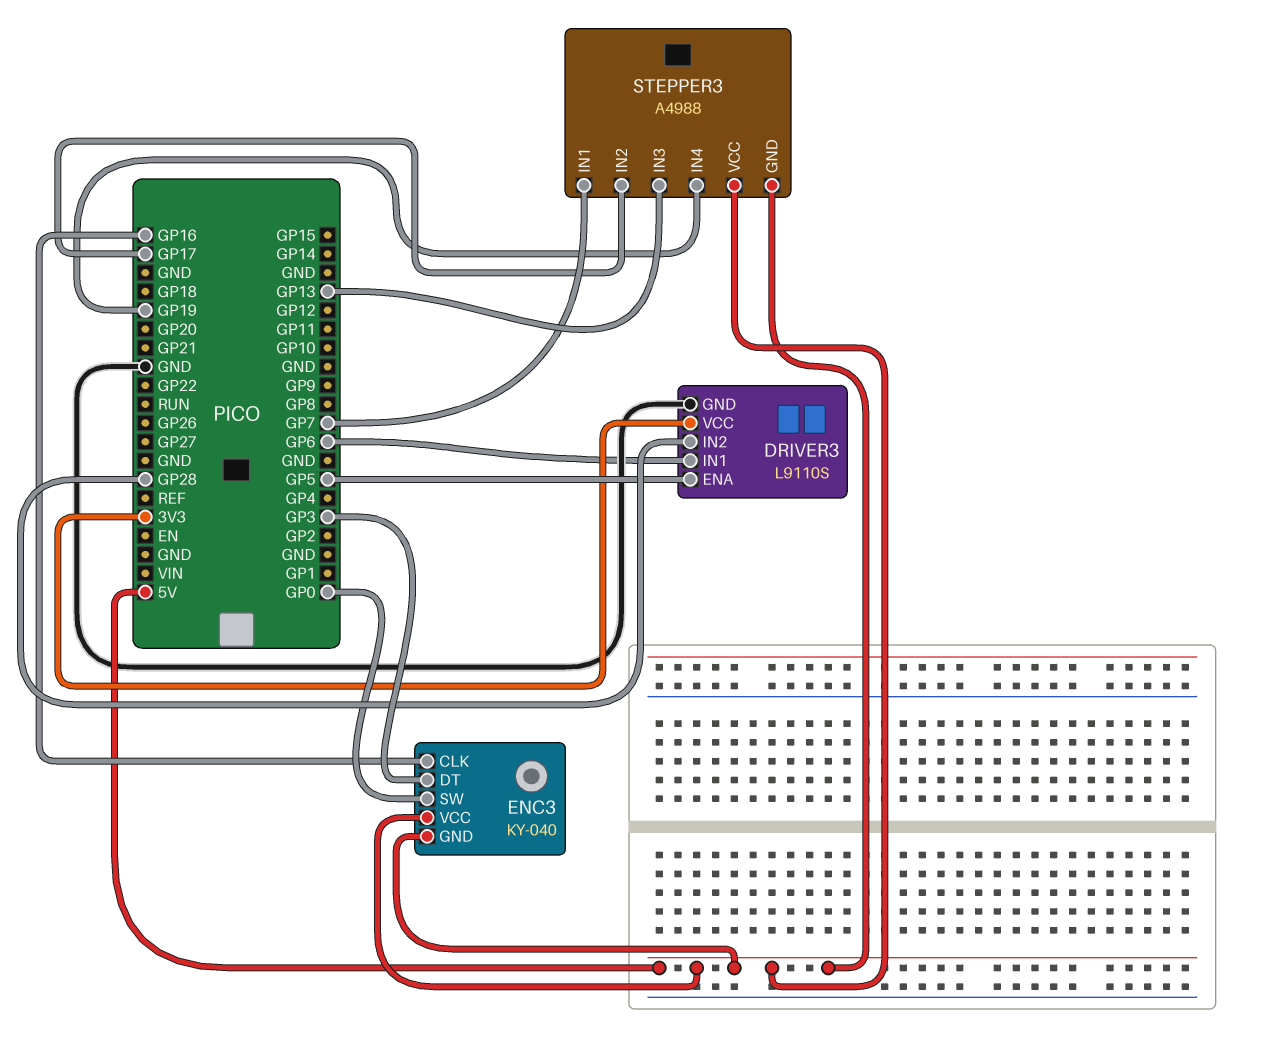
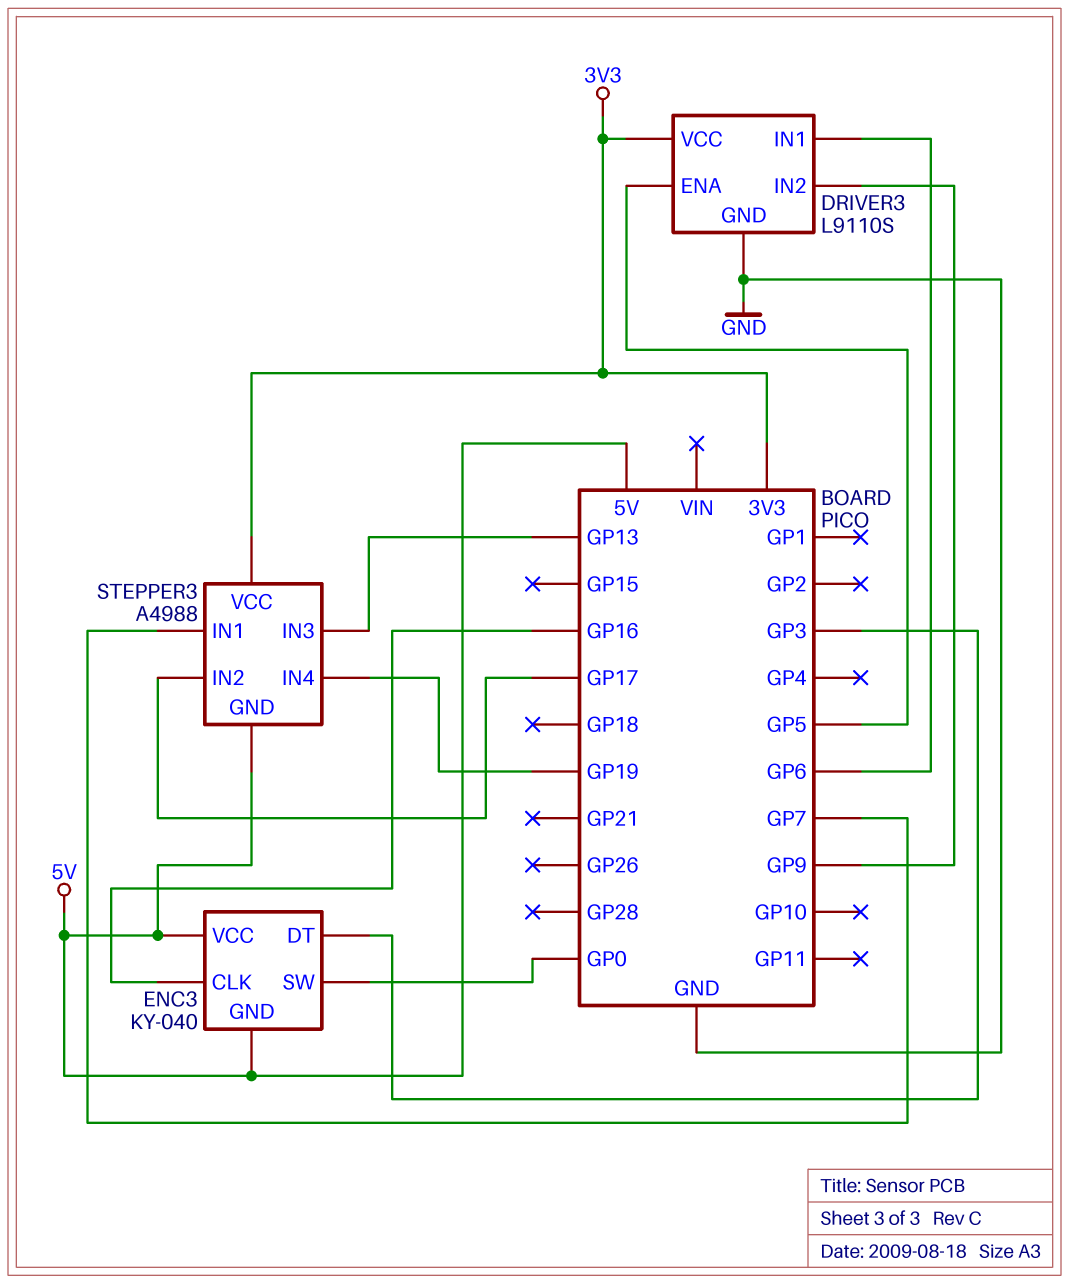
DRIVER3 pin IN2: GP28 -> GP9
STEPPER3 pin VCC: 5V -> 3V3

